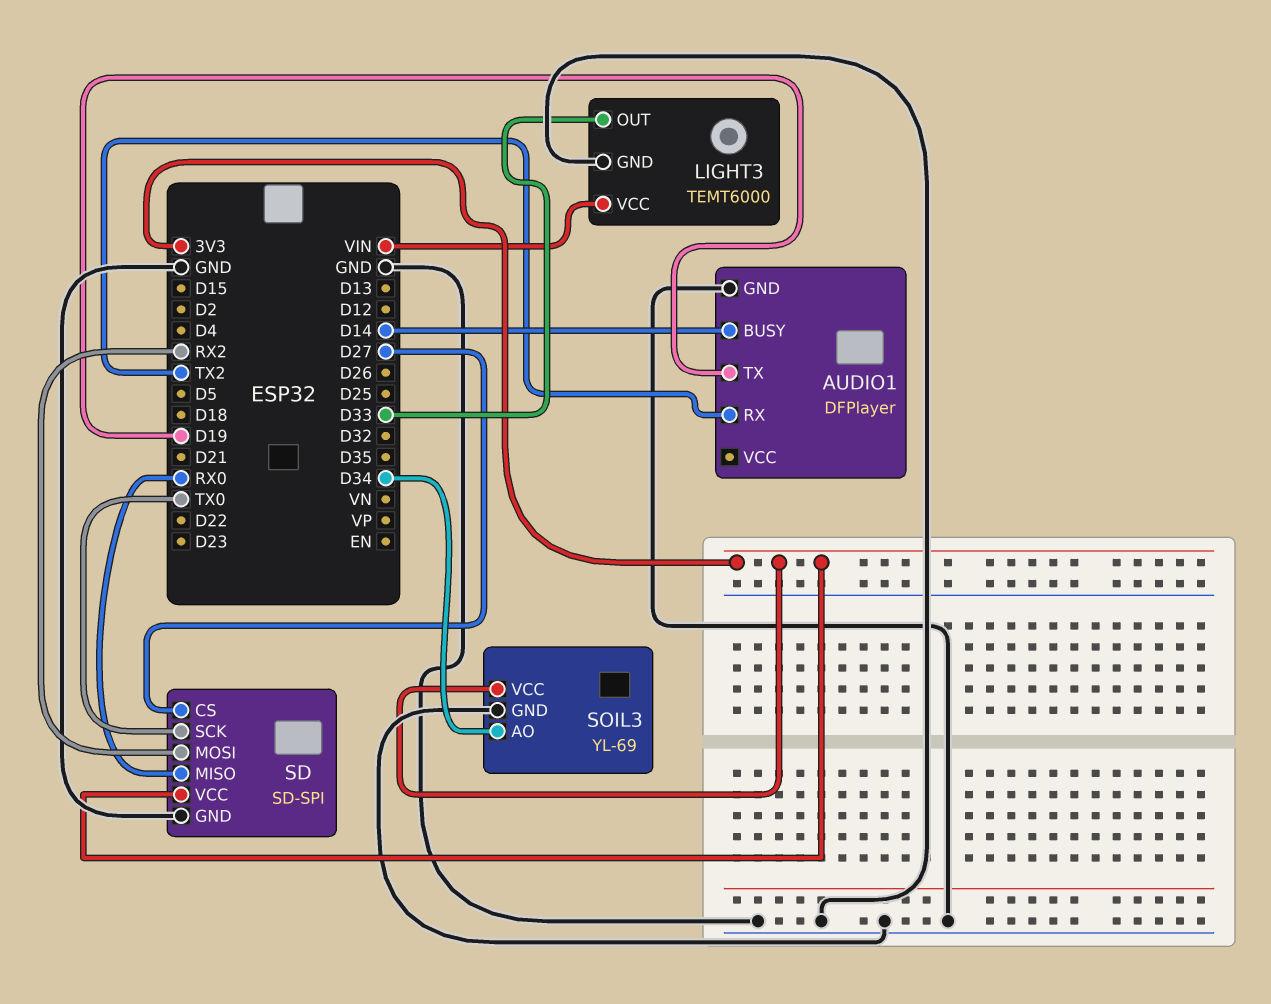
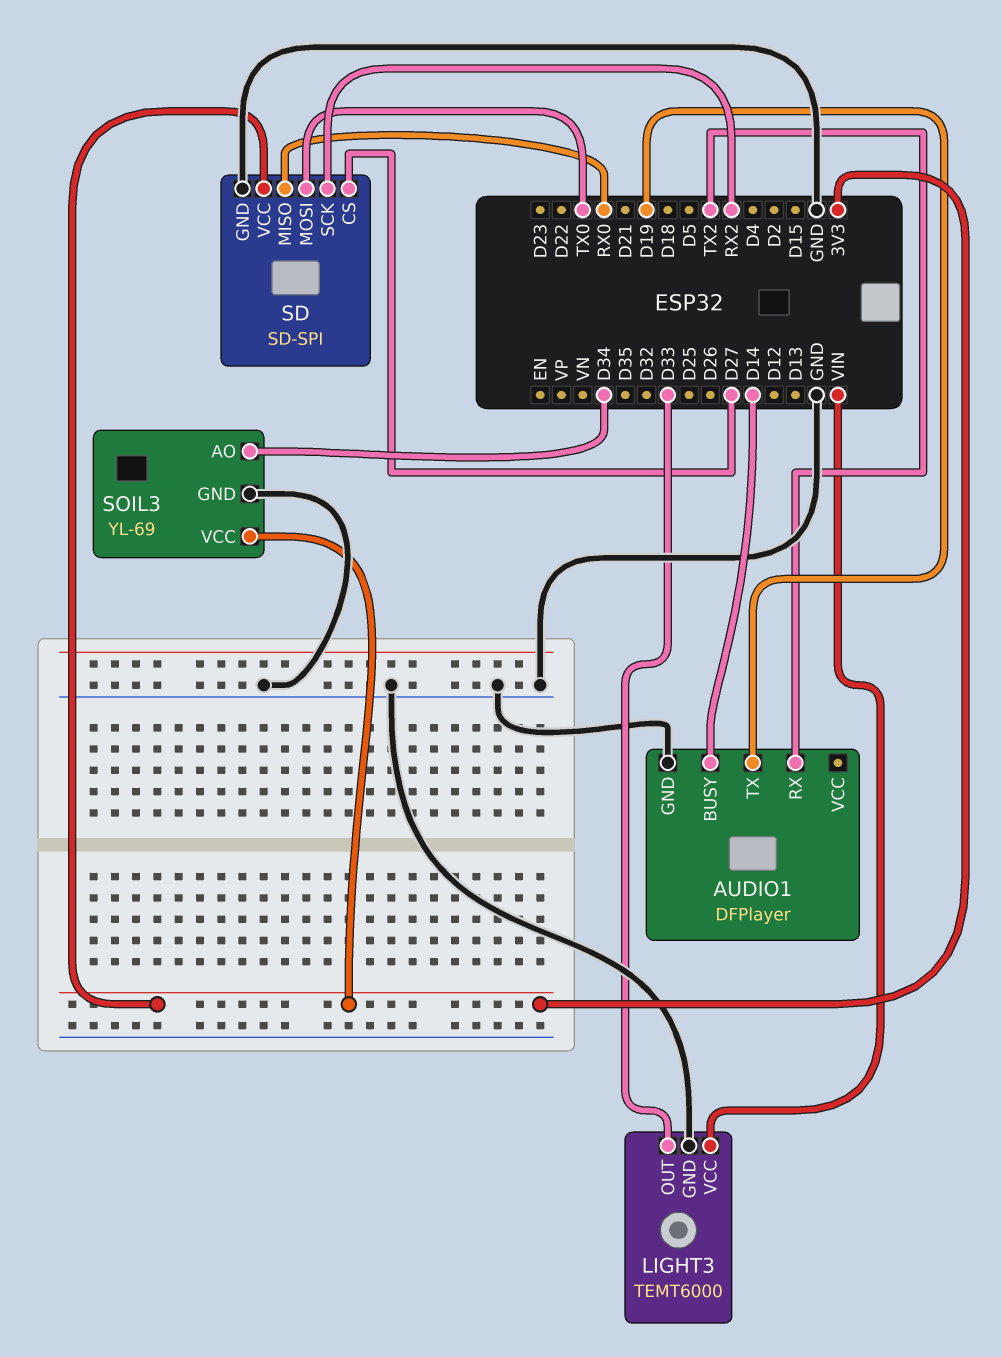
SD pin MOSI: RX2 -> TX0
SD pin SCK: TX0 -> RX2

